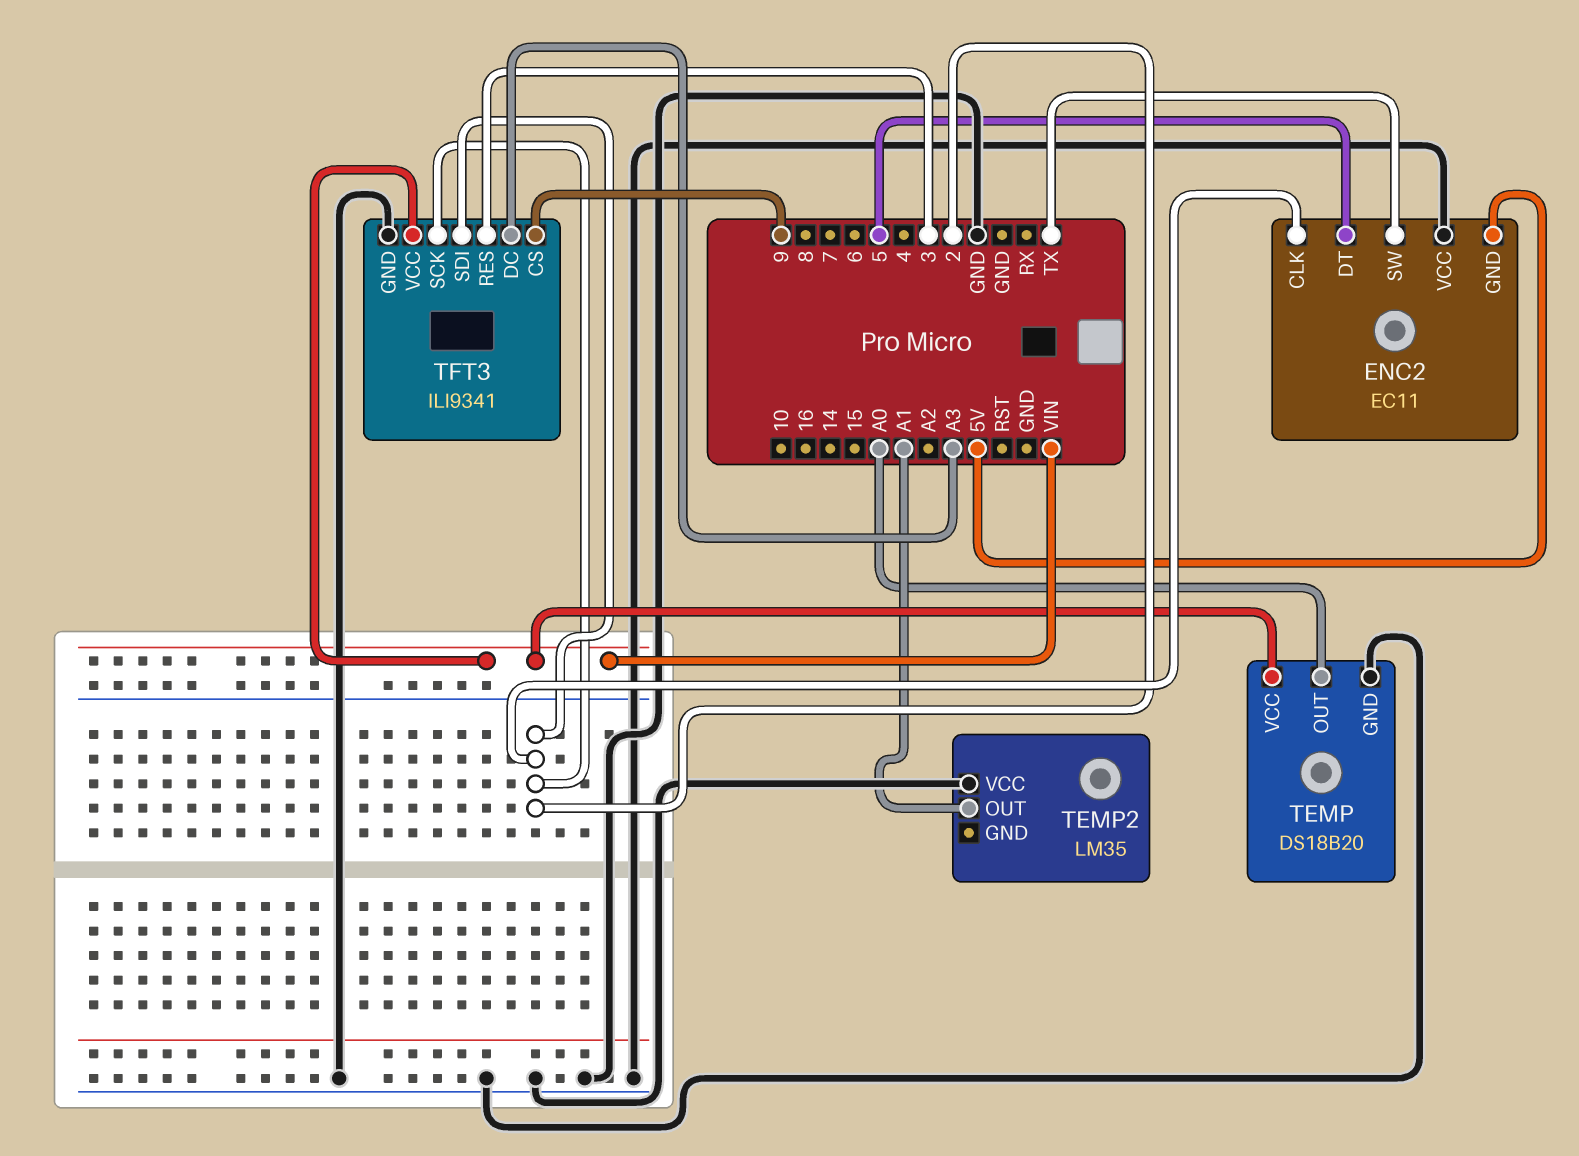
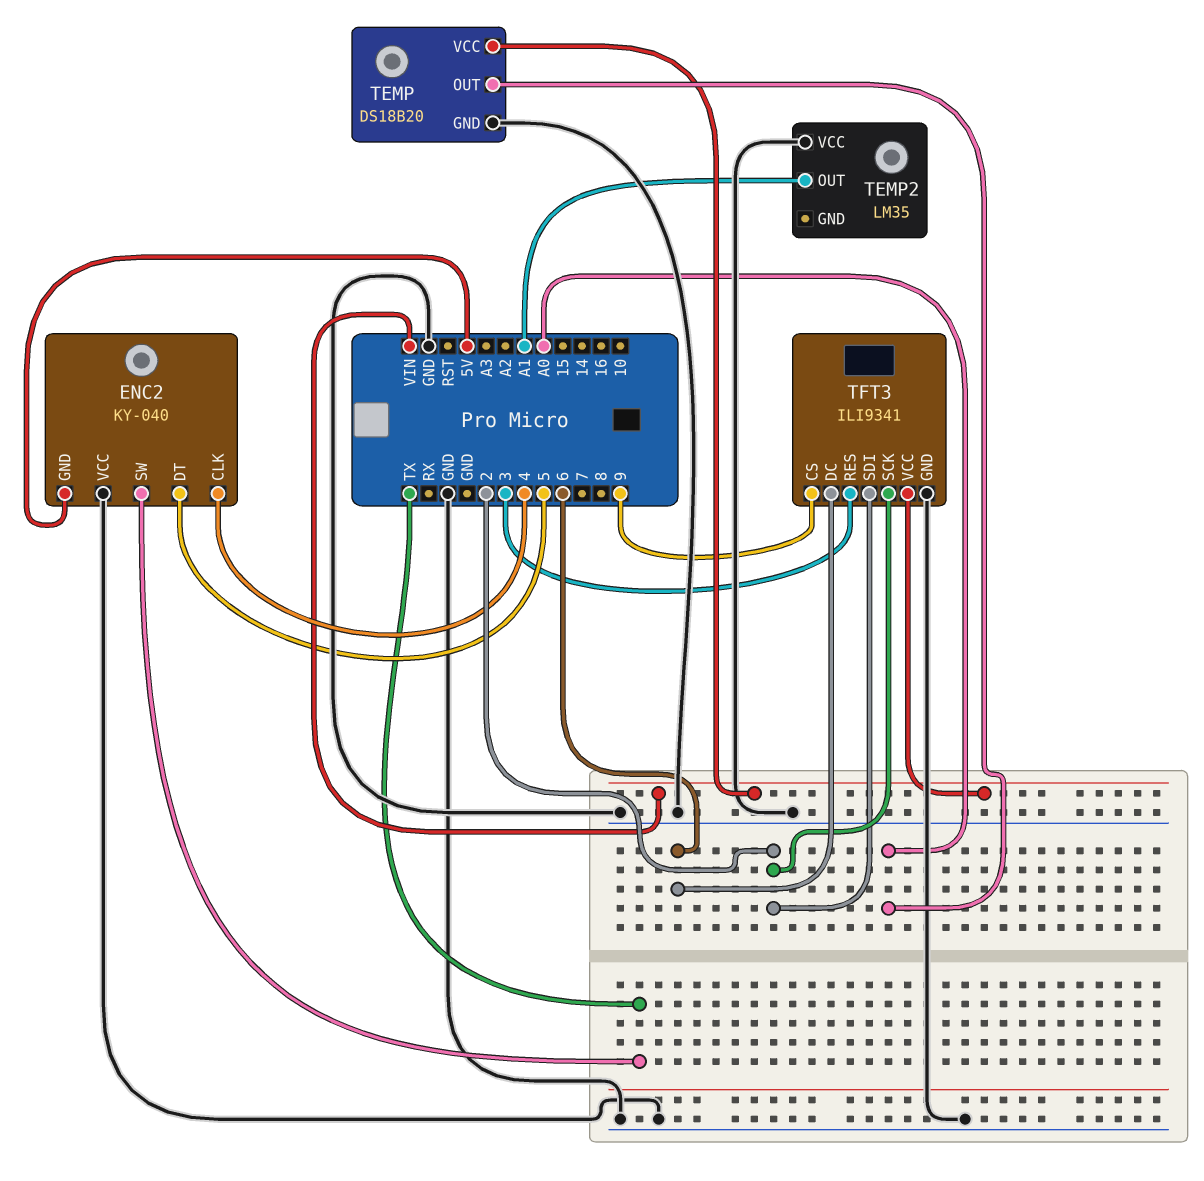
ENC2: EC11 -> KY-040
ENC2 pin CLK: 2 -> 4
TFT3 pin DC: A3 -> 6

